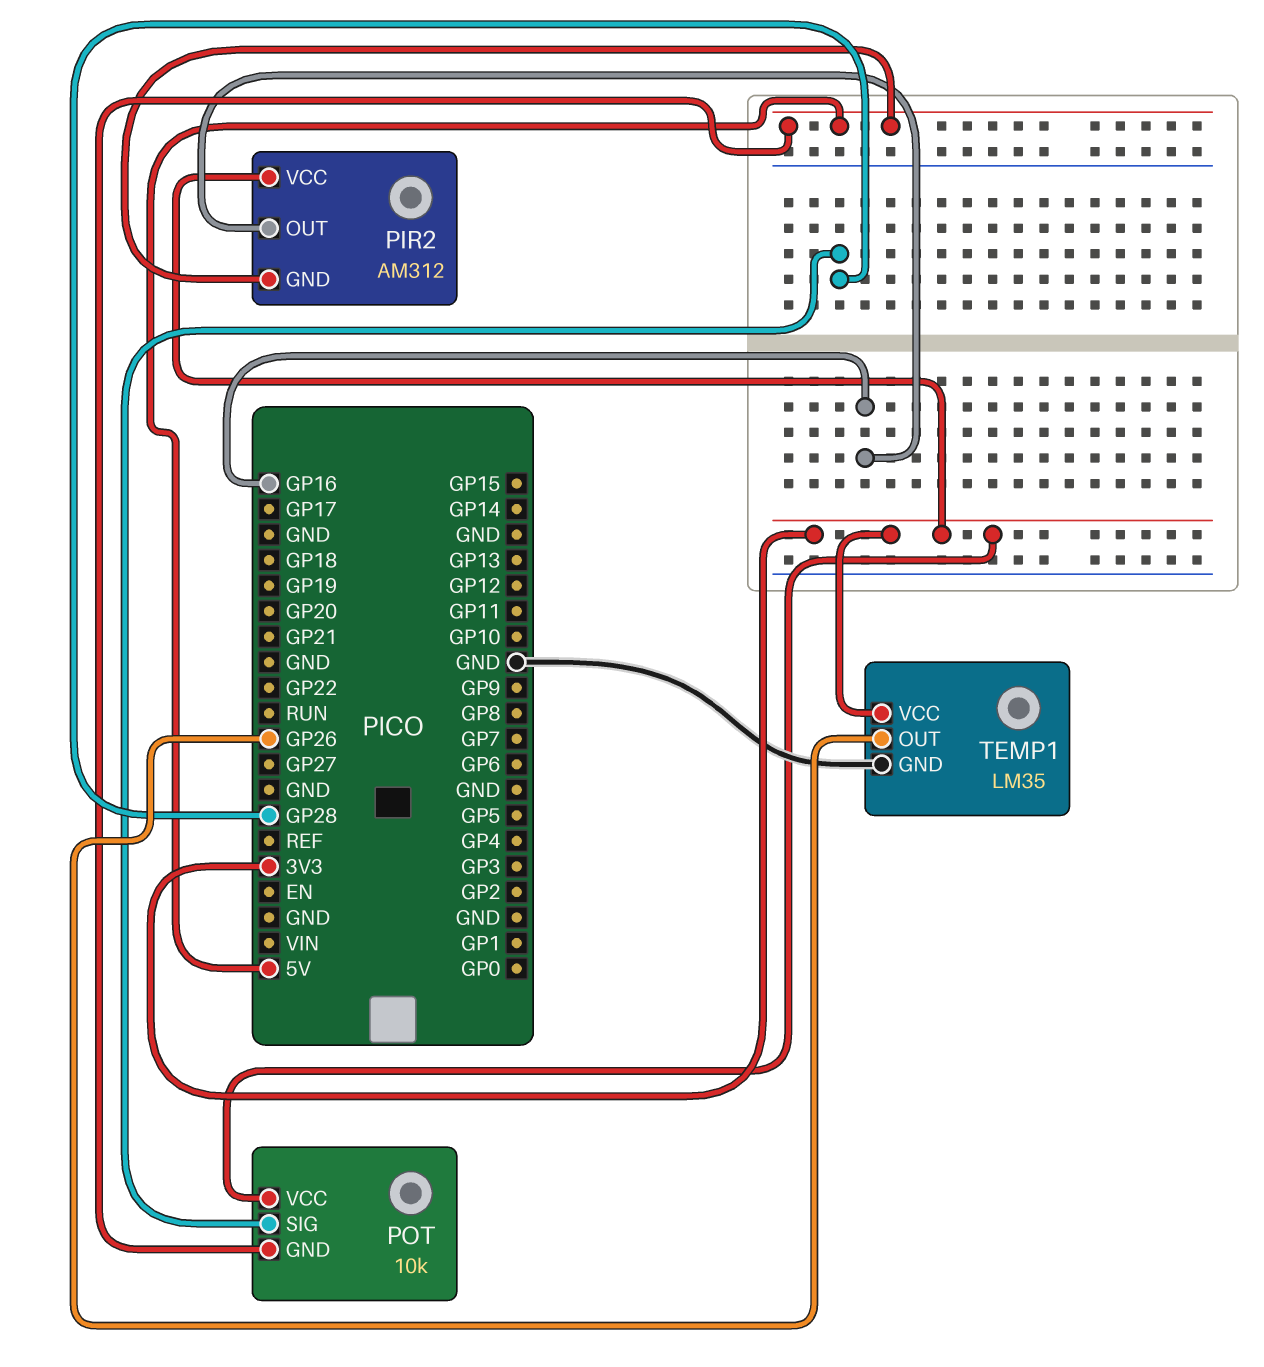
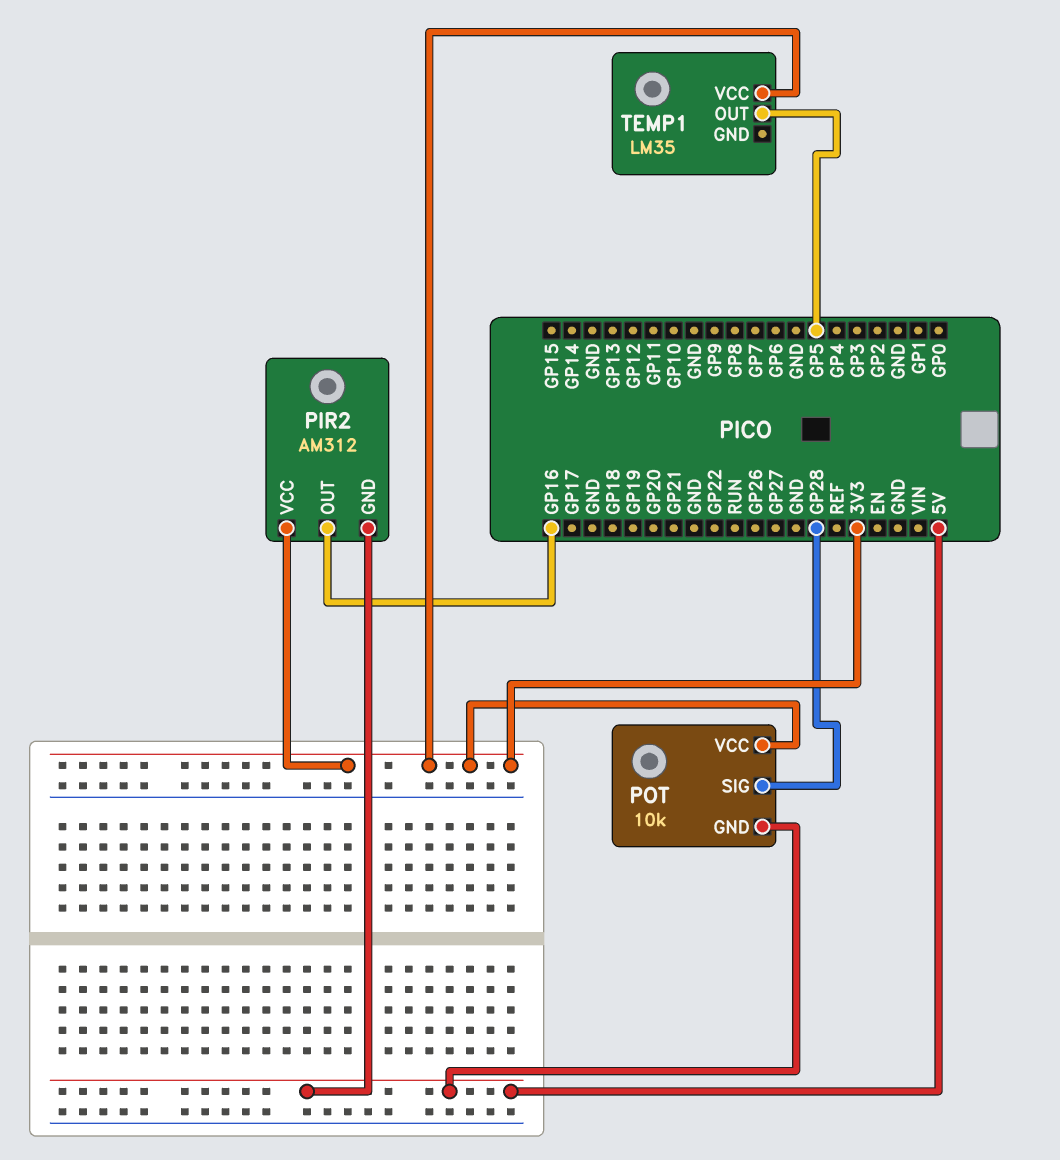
TEMP1 pin GND: GND -> none
TEMP1 pin OUT: GP26 -> GP5

